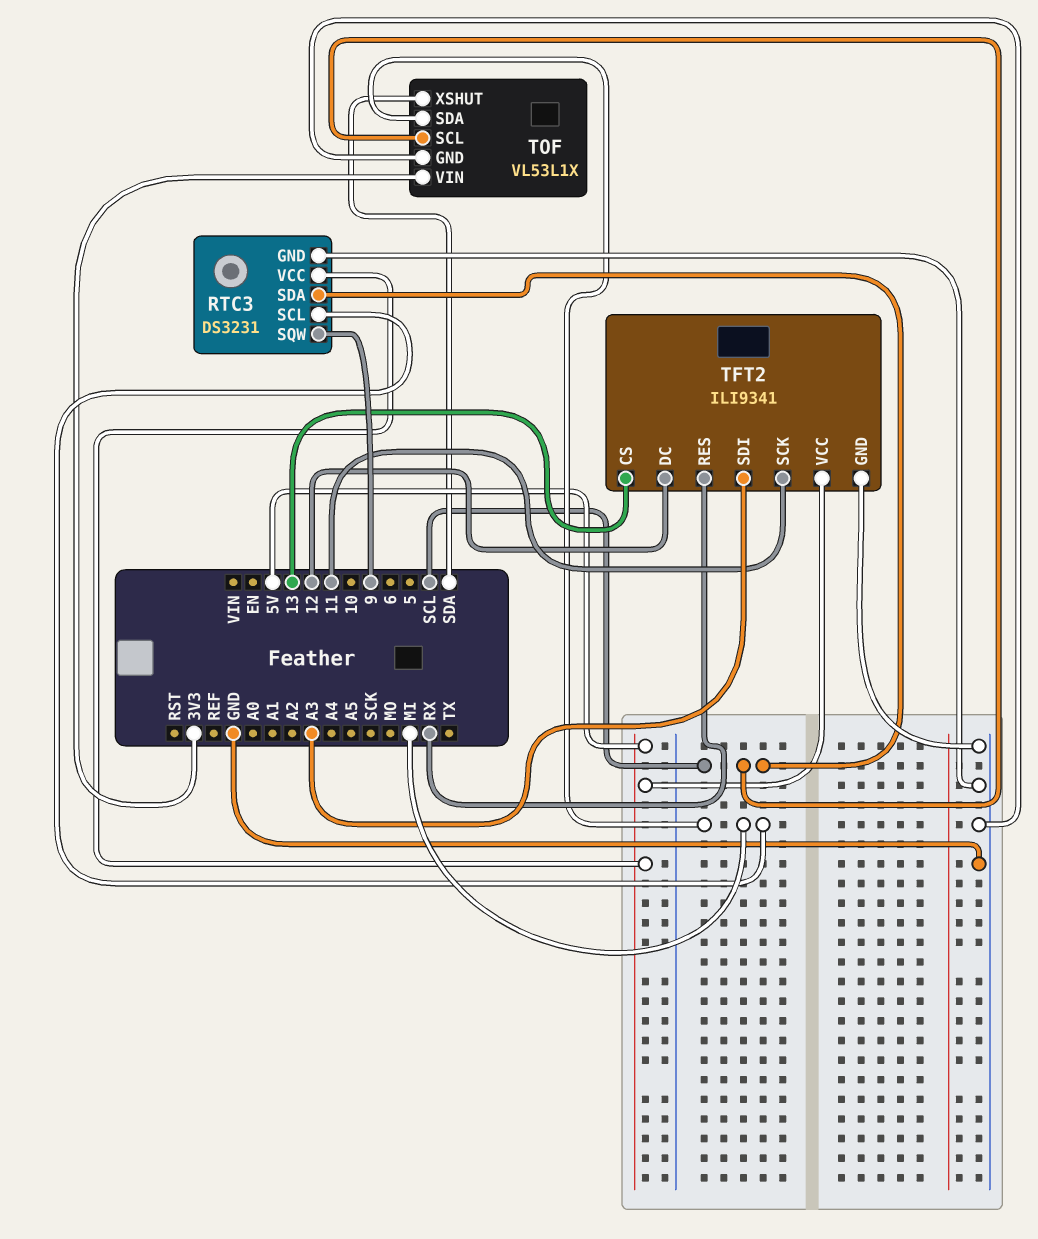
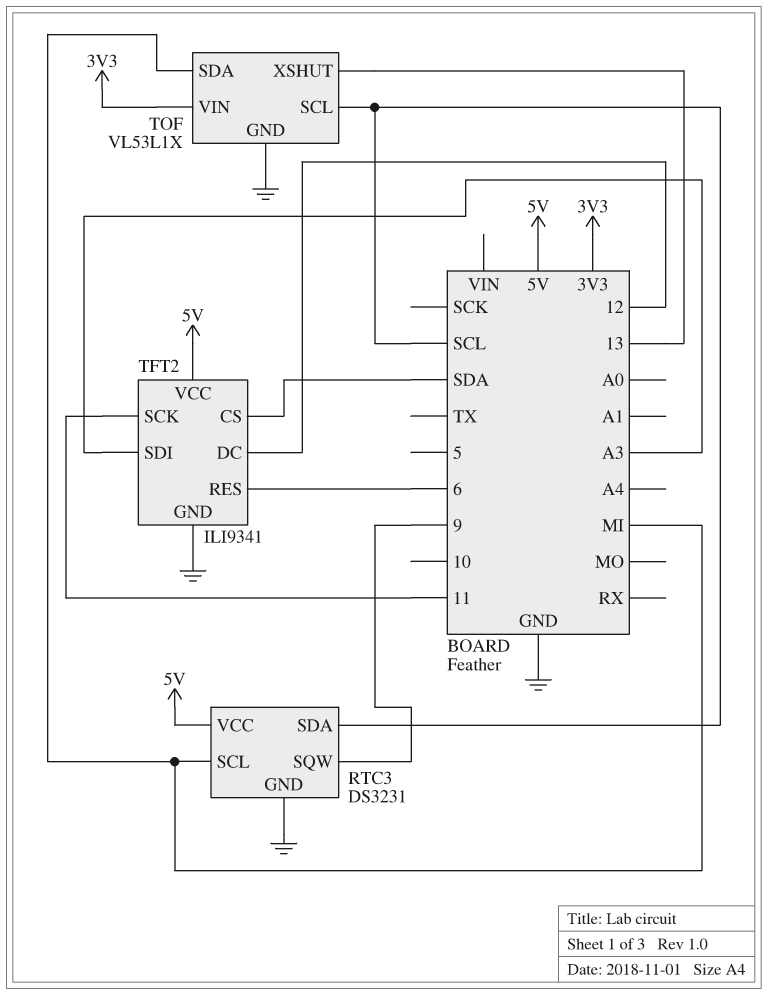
TFT2 pin CS: 13 -> SDA
TFT2 pin RES: RX -> 6
TOF pin XSHUT: SDA -> 13

